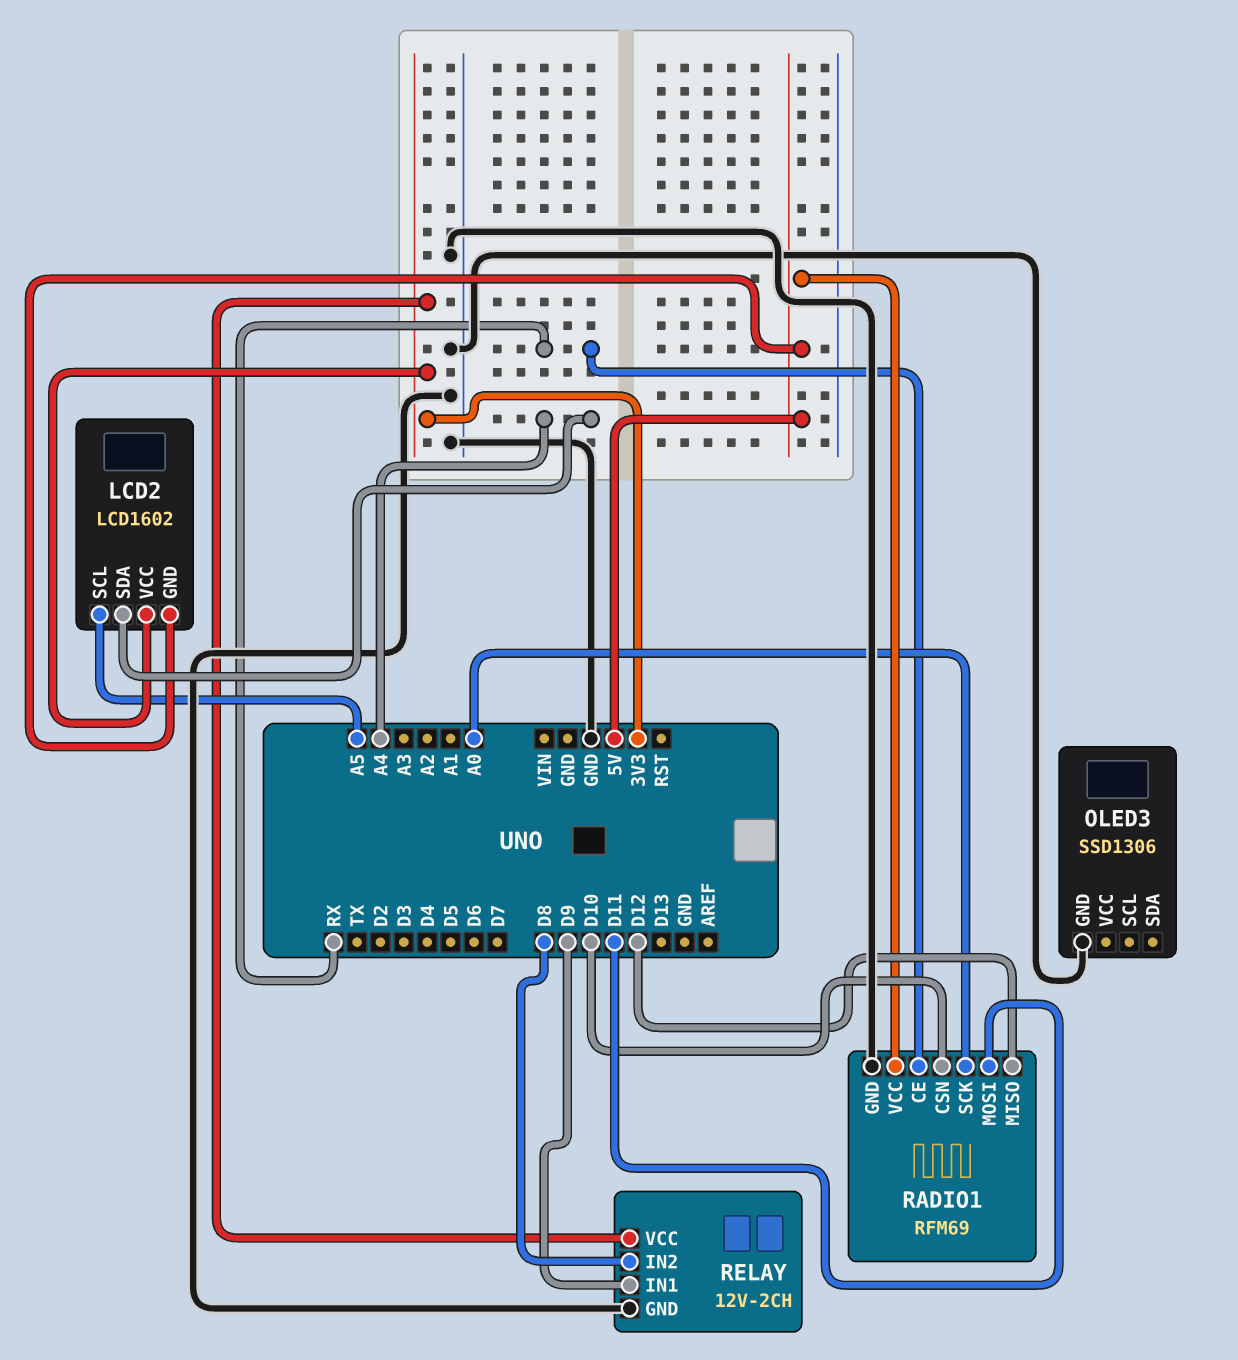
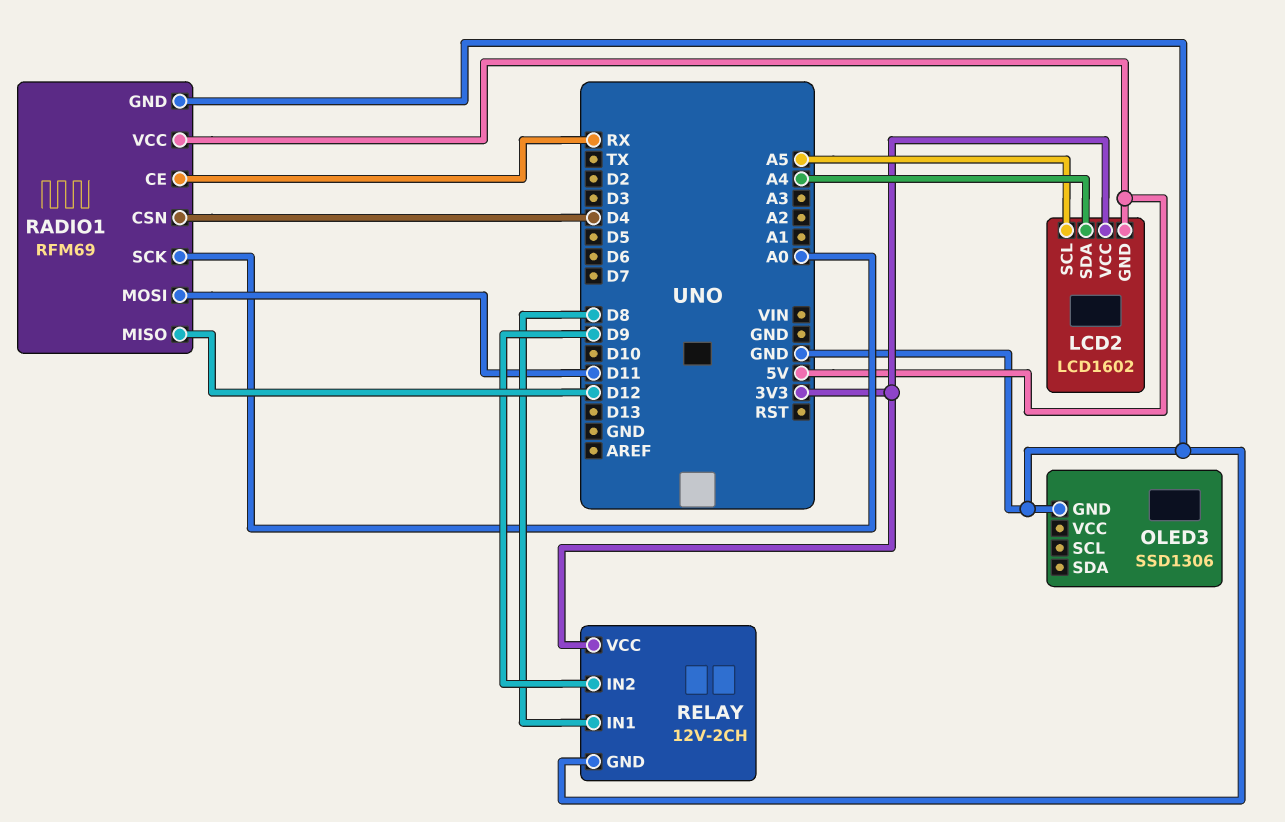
RADIO1 pin CSN: D10 -> D4
RELAY pin IN1: D9 -> D8
RELAY pin IN2: D8 -> D9

